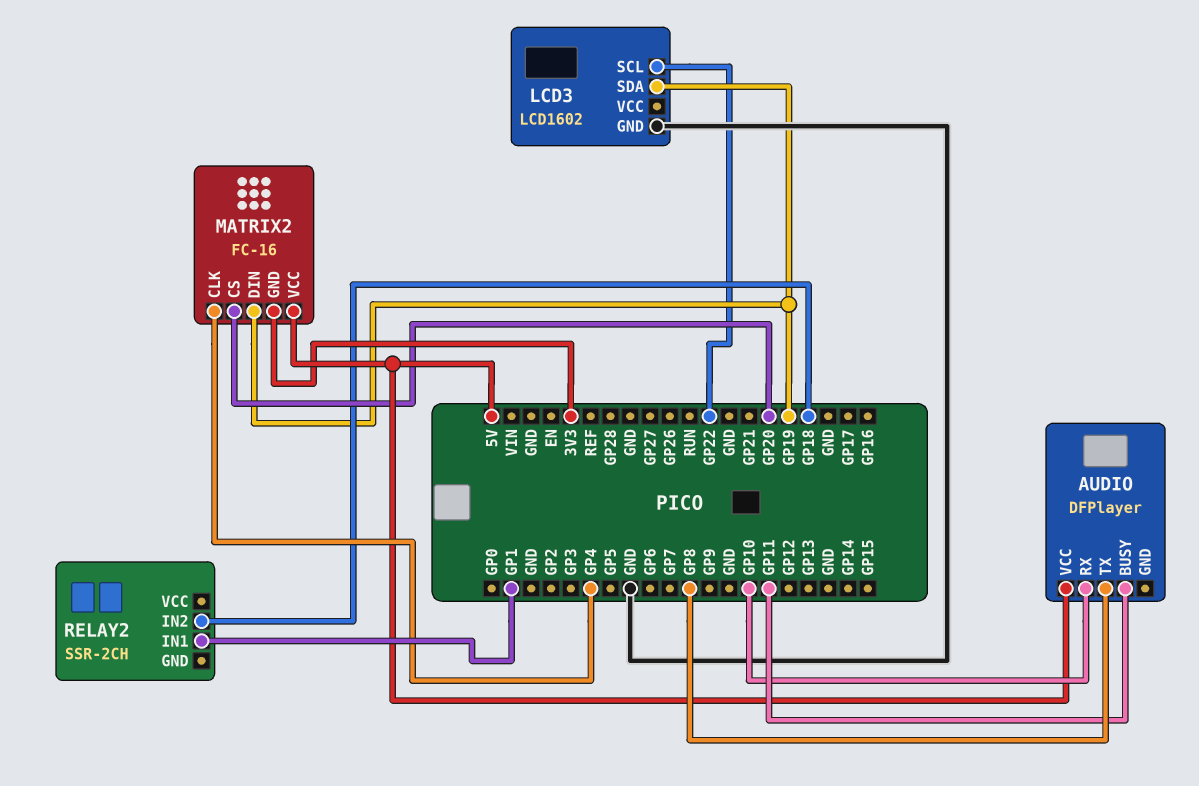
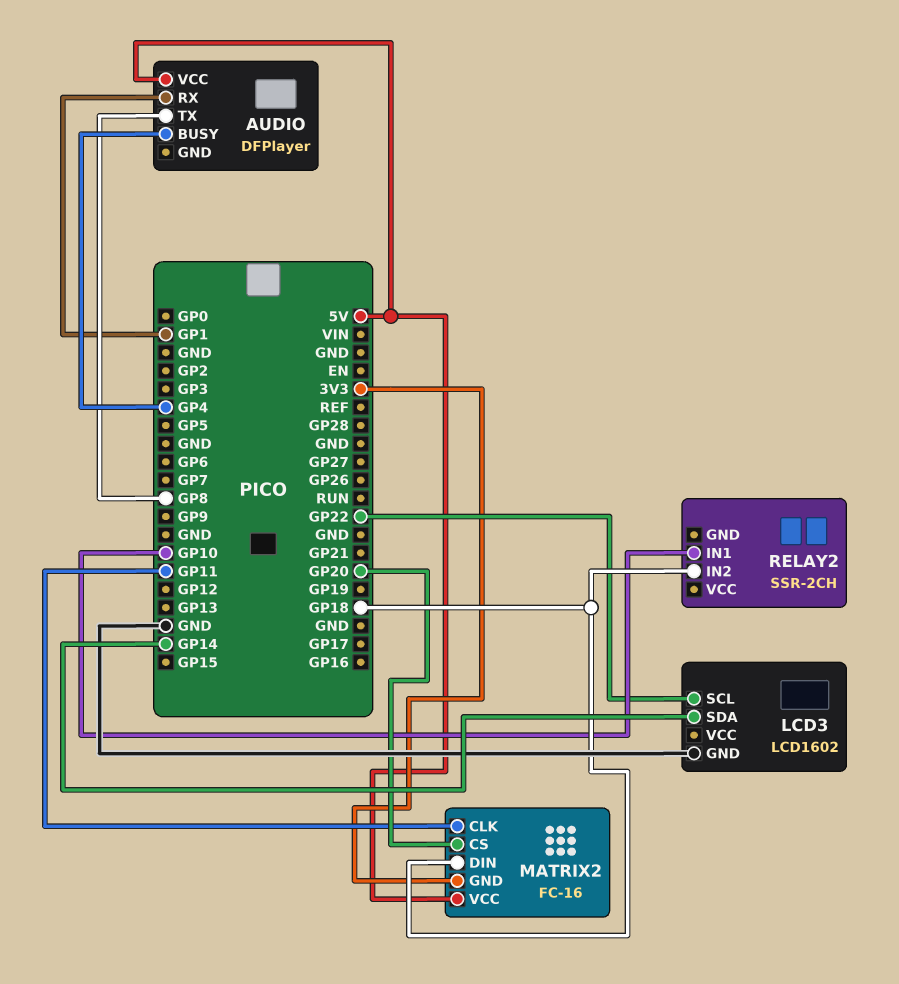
AUDIO pin BUSY: GP11 -> GP4
AUDIO pin RX: GP10 -> GP1
LCD3 pin SDA: GP19 -> GP14
MATRIX2 pin CLK: GP4 -> GP11
MATRIX2 pin DIN: GP19 -> GP18
RELAY2 pin IN1: GP1 -> GP10

